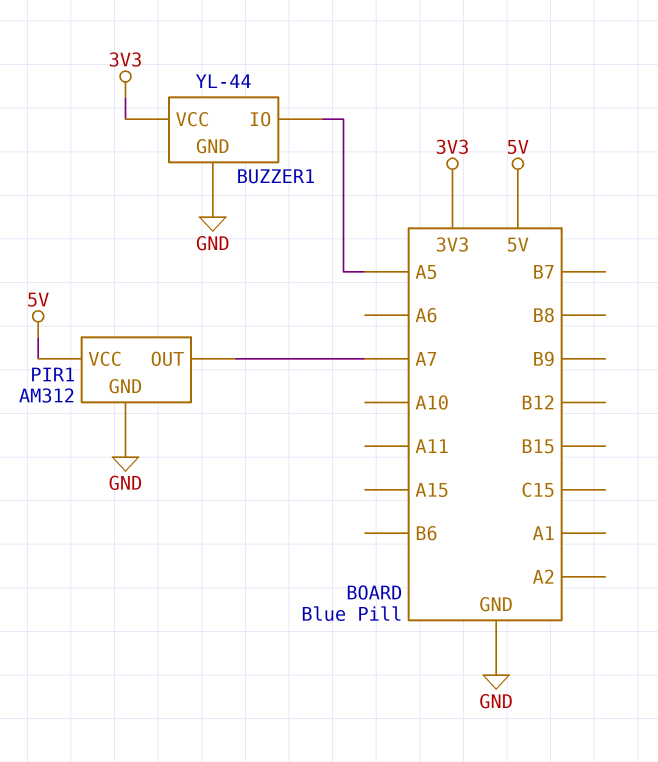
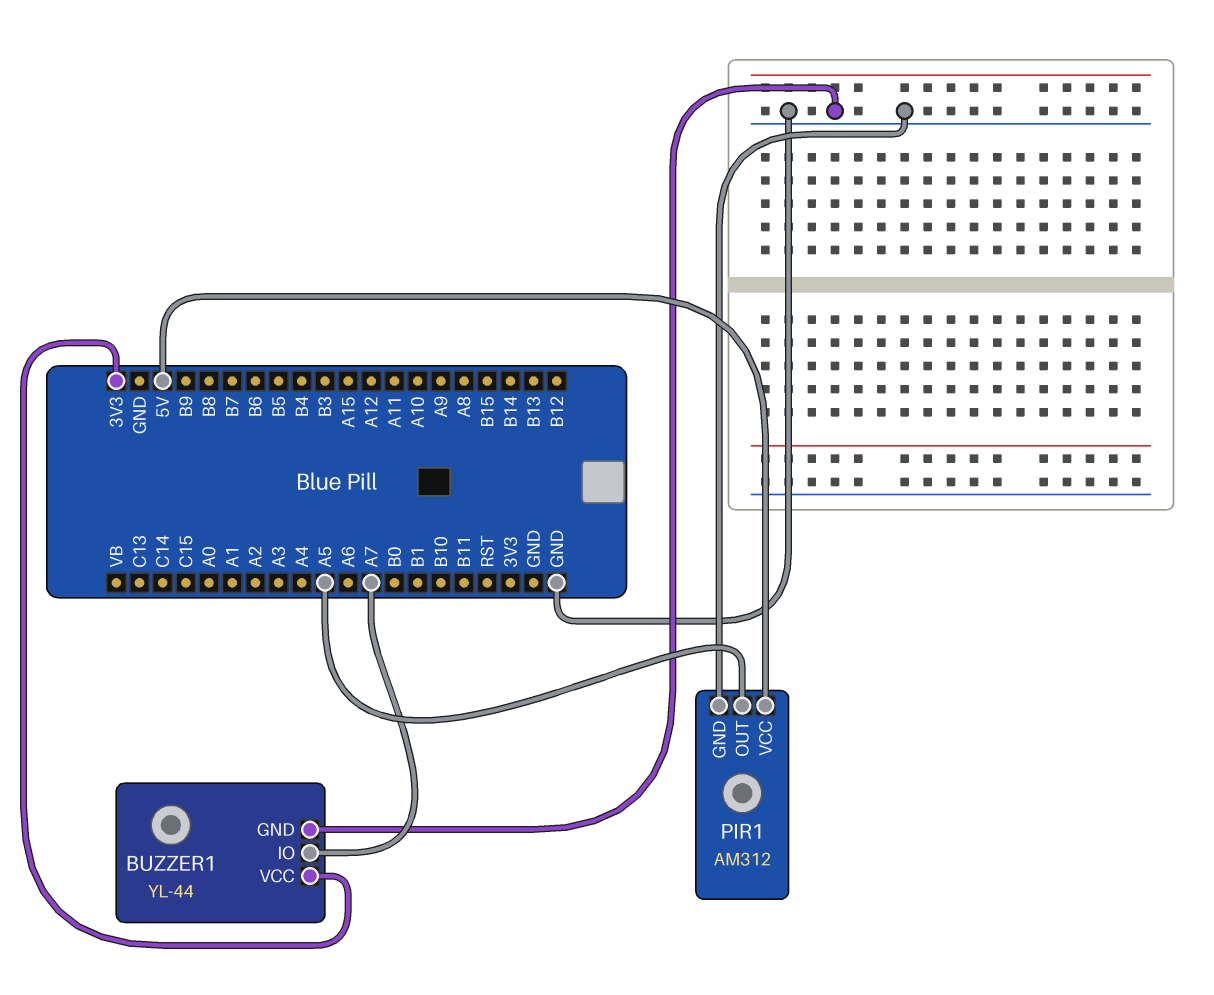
BUZZER1 pin IO: A5 -> A7
PIR1 pin OUT: A7 -> A5

